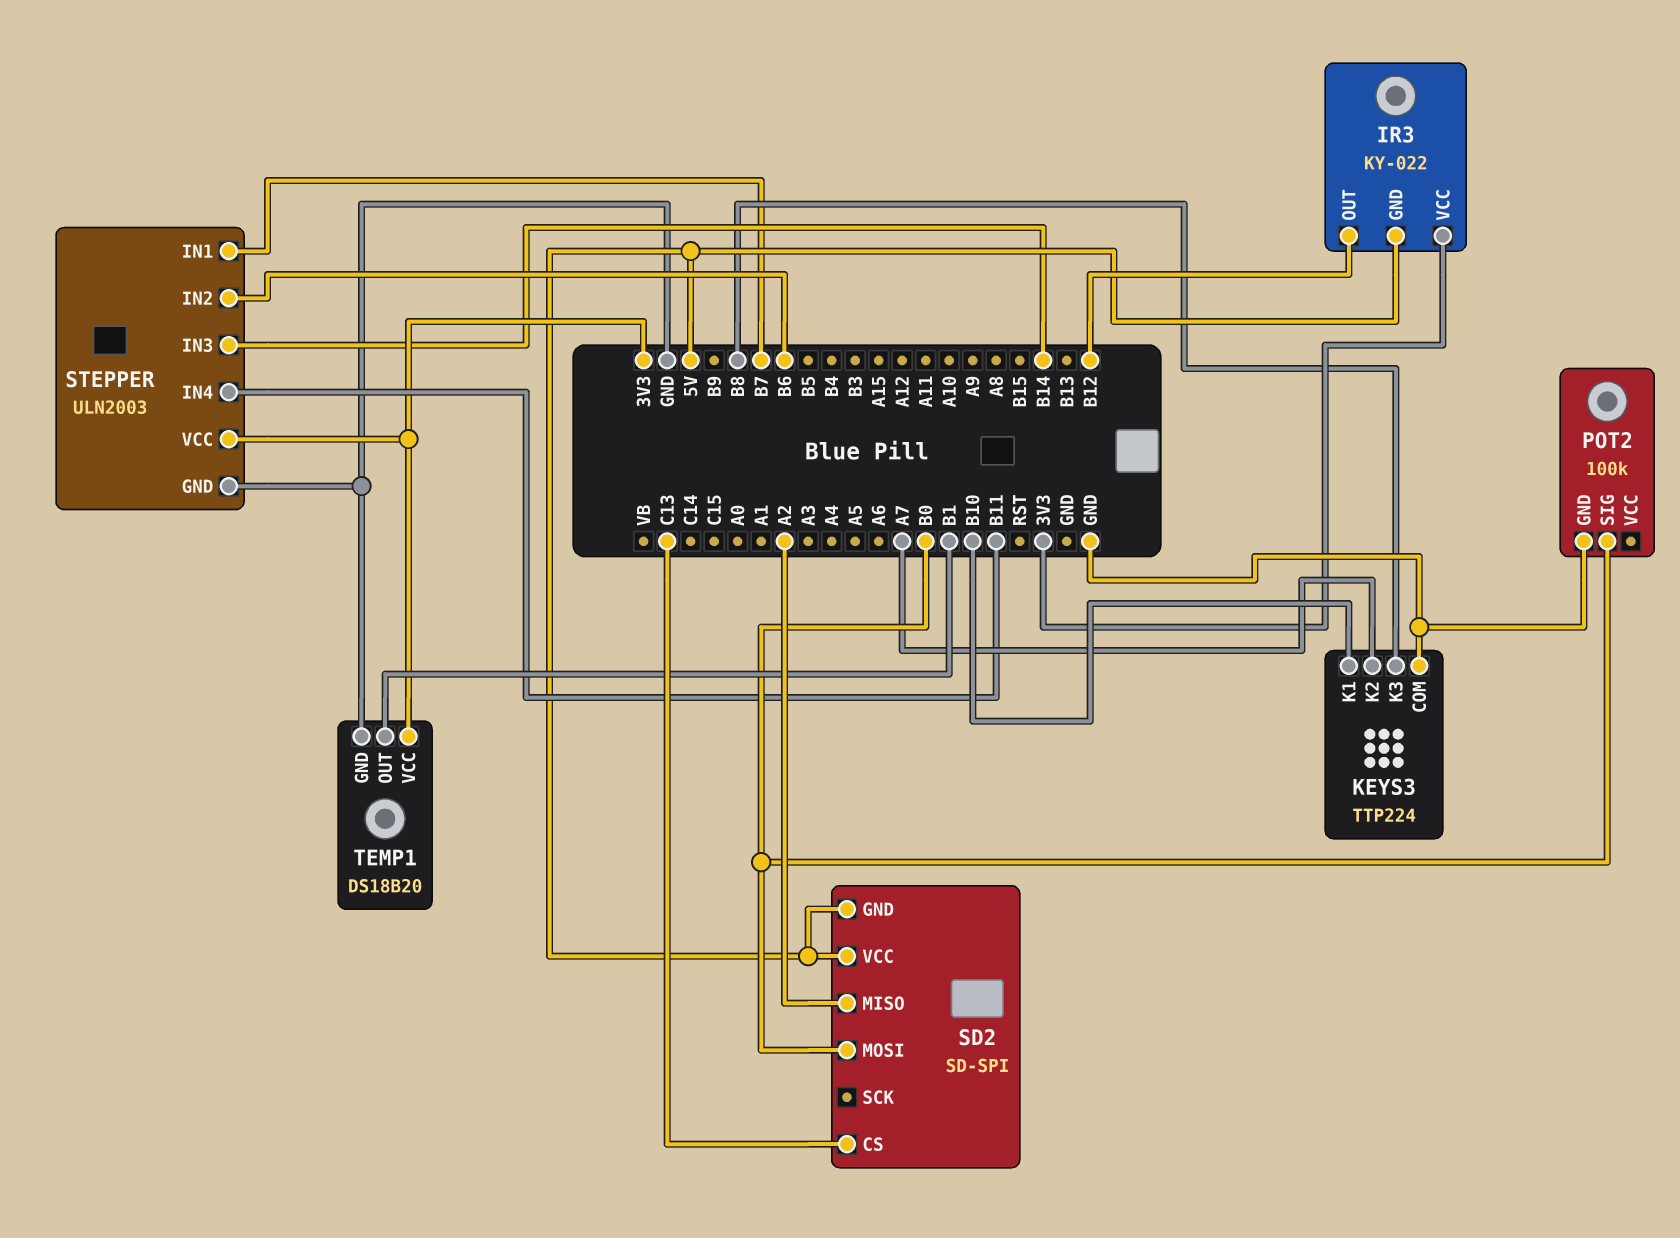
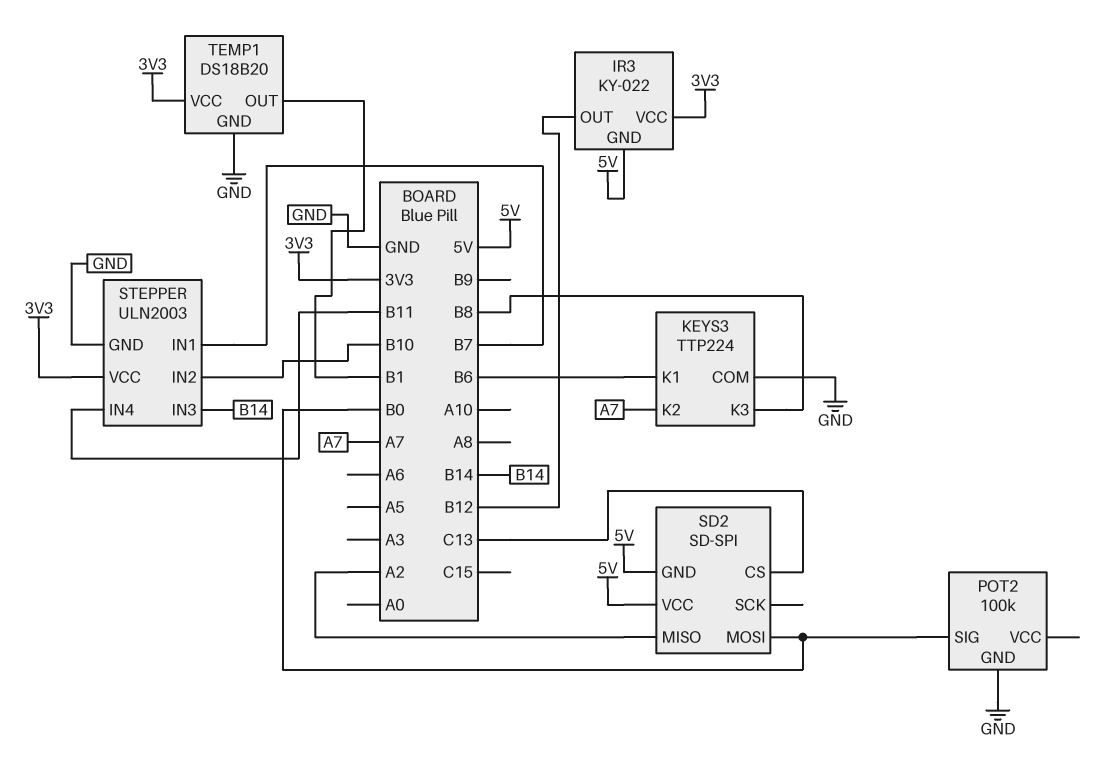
KEYS3 pin K1: B10 -> B6
STEPPER pin IN2: B6 -> B10

